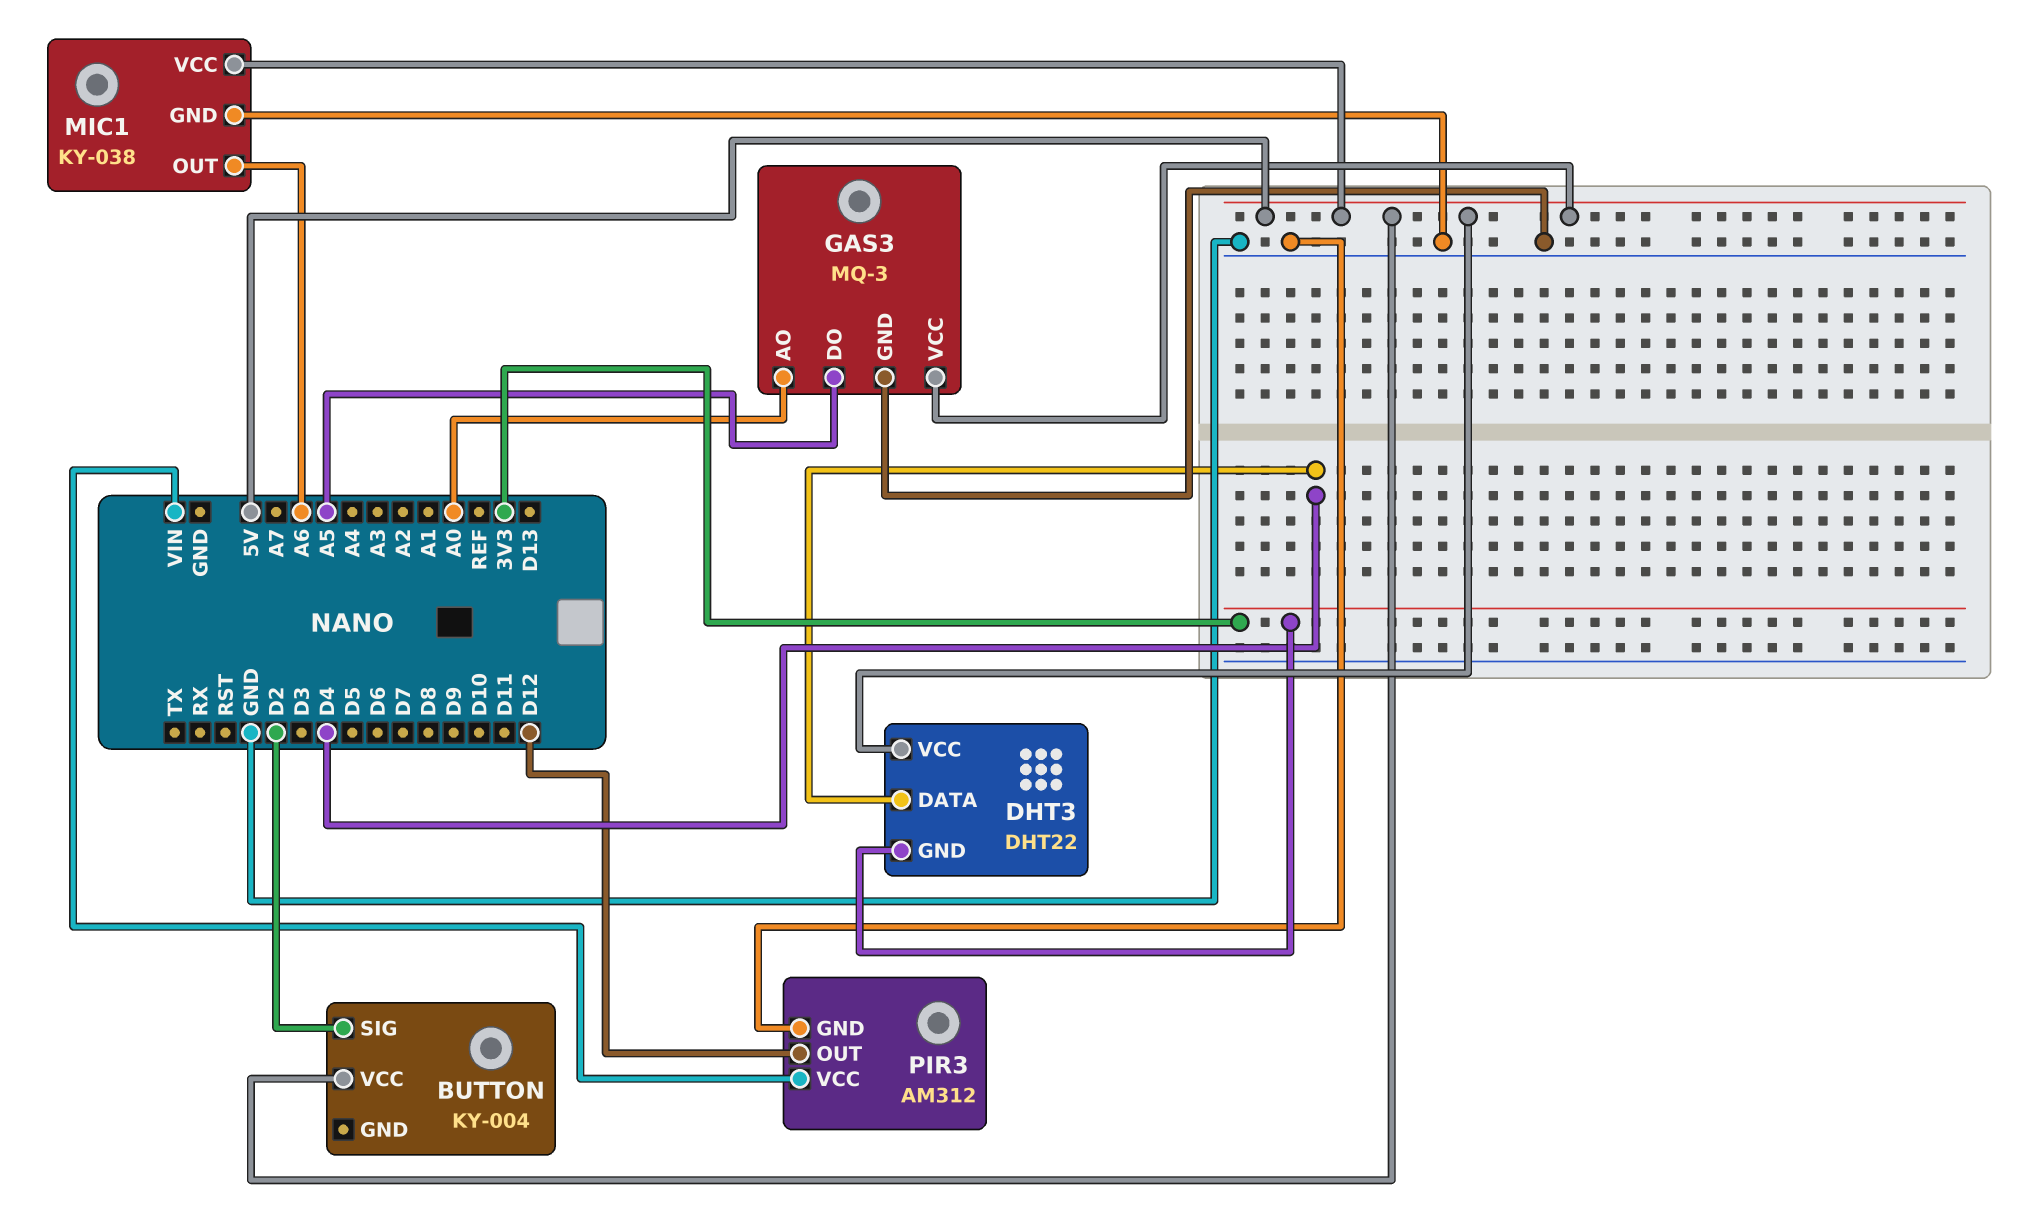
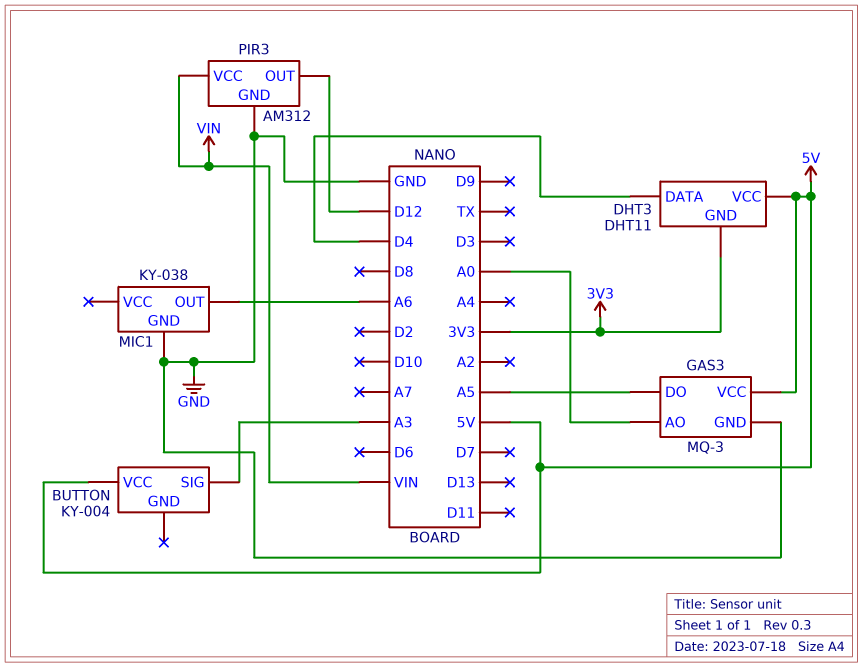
BUTTON pin SIG: D2 -> A3
DHT3: DHT22 -> DHT11
MIC1 pin VCC: 5V -> none

